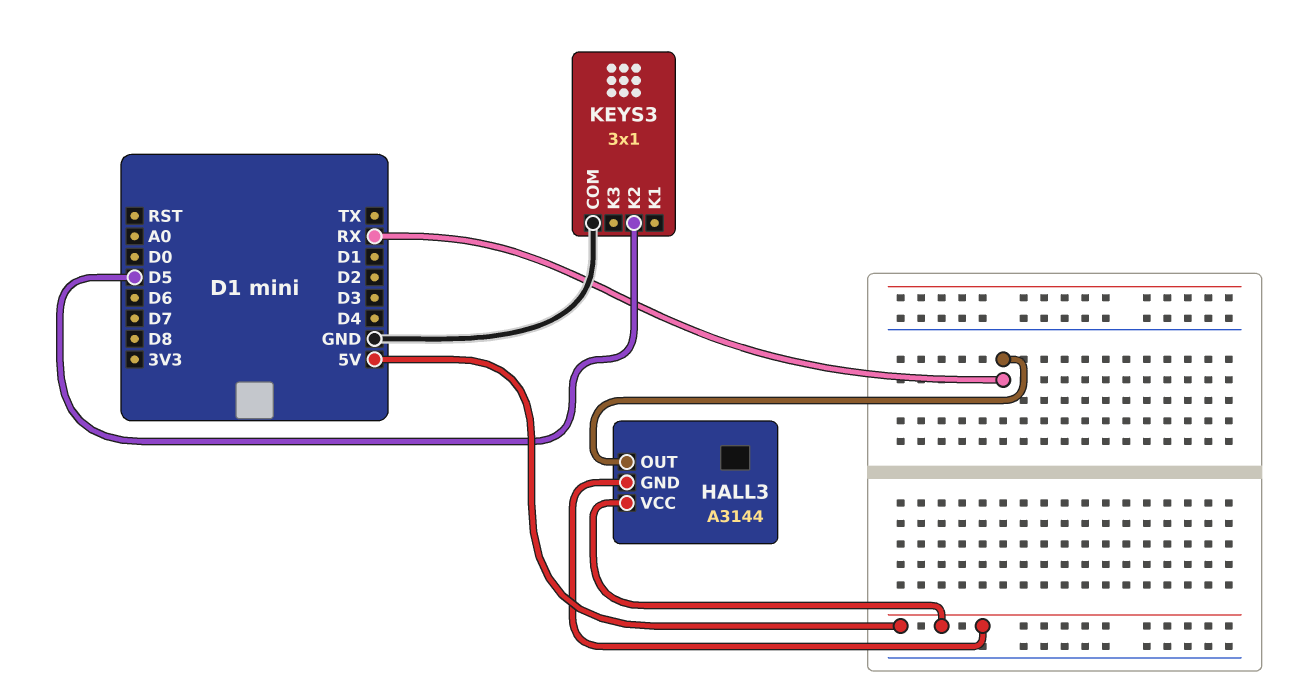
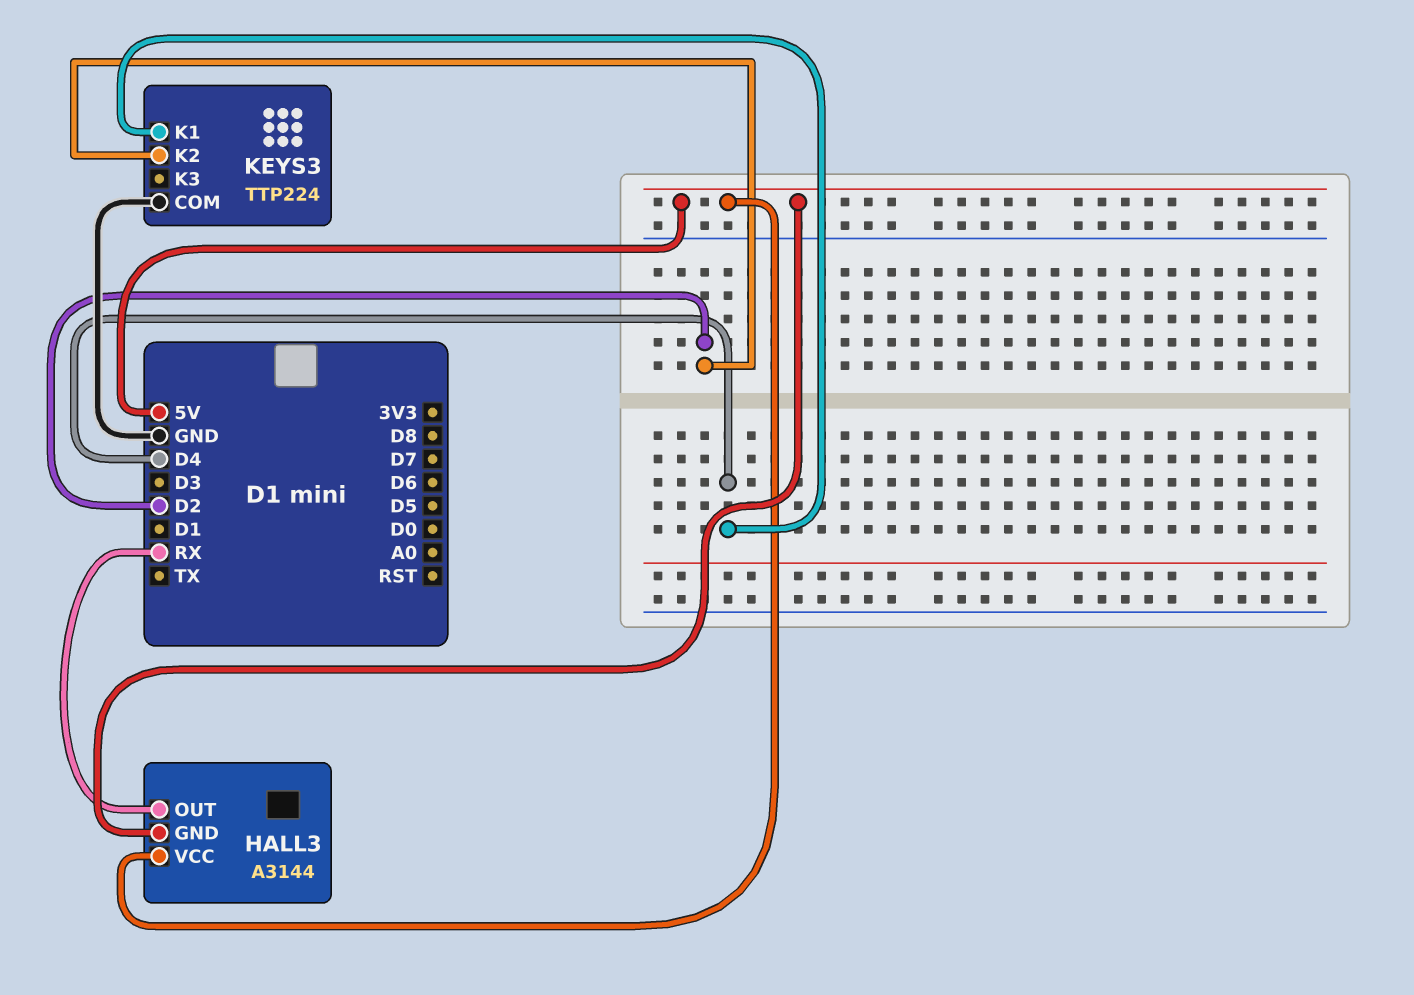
KEYS3: 3x1 -> TTP224
KEYS3 pin K1: none -> D4
KEYS3 pin K2: D5 -> D2

